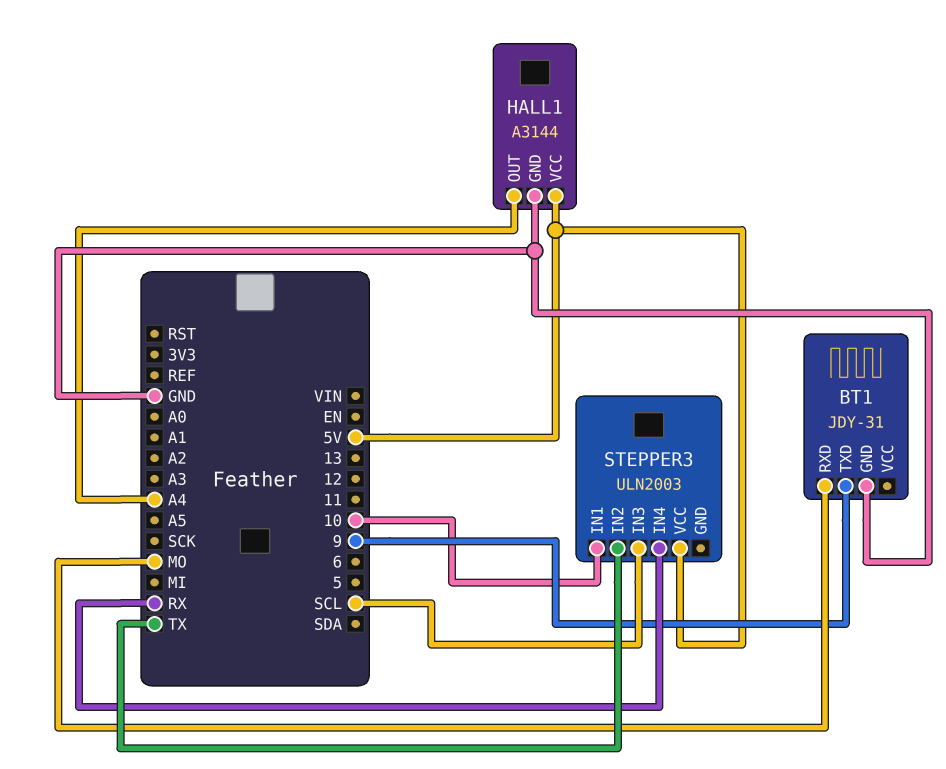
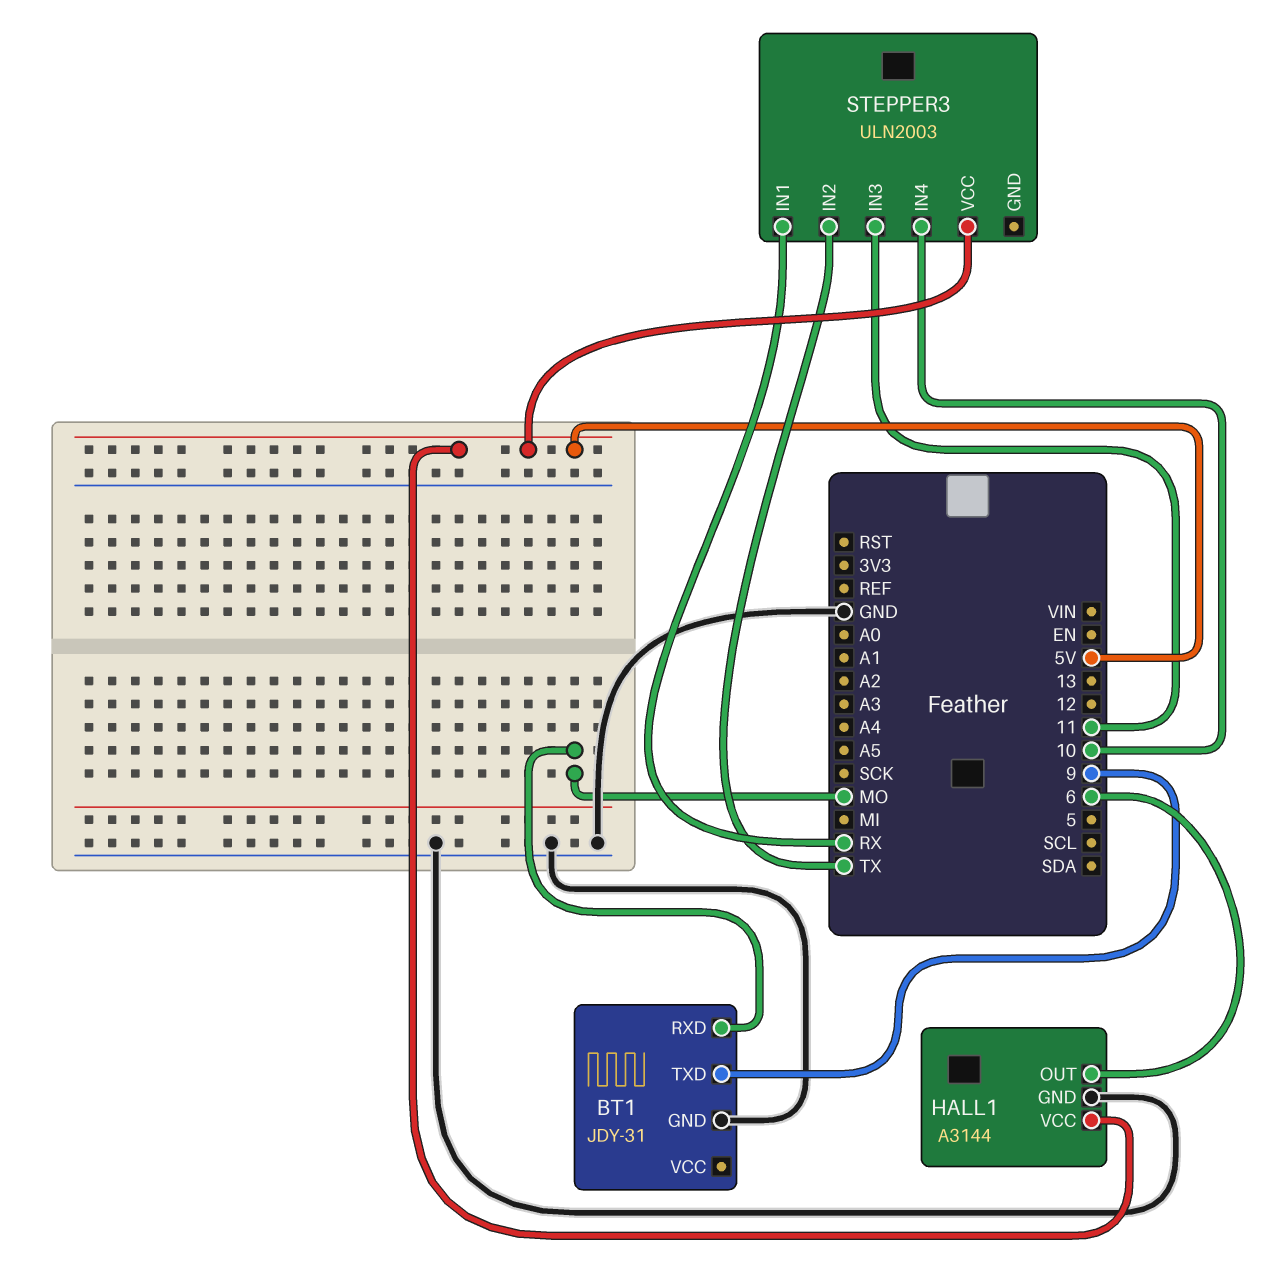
HALL1 pin OUT: A4 -> 6
STEPPER3 pin IN1: 10 -> RX
STEPPER3 pin IN3: SCL -> 11
STEPPER3 pin IN4: RX -> 10

